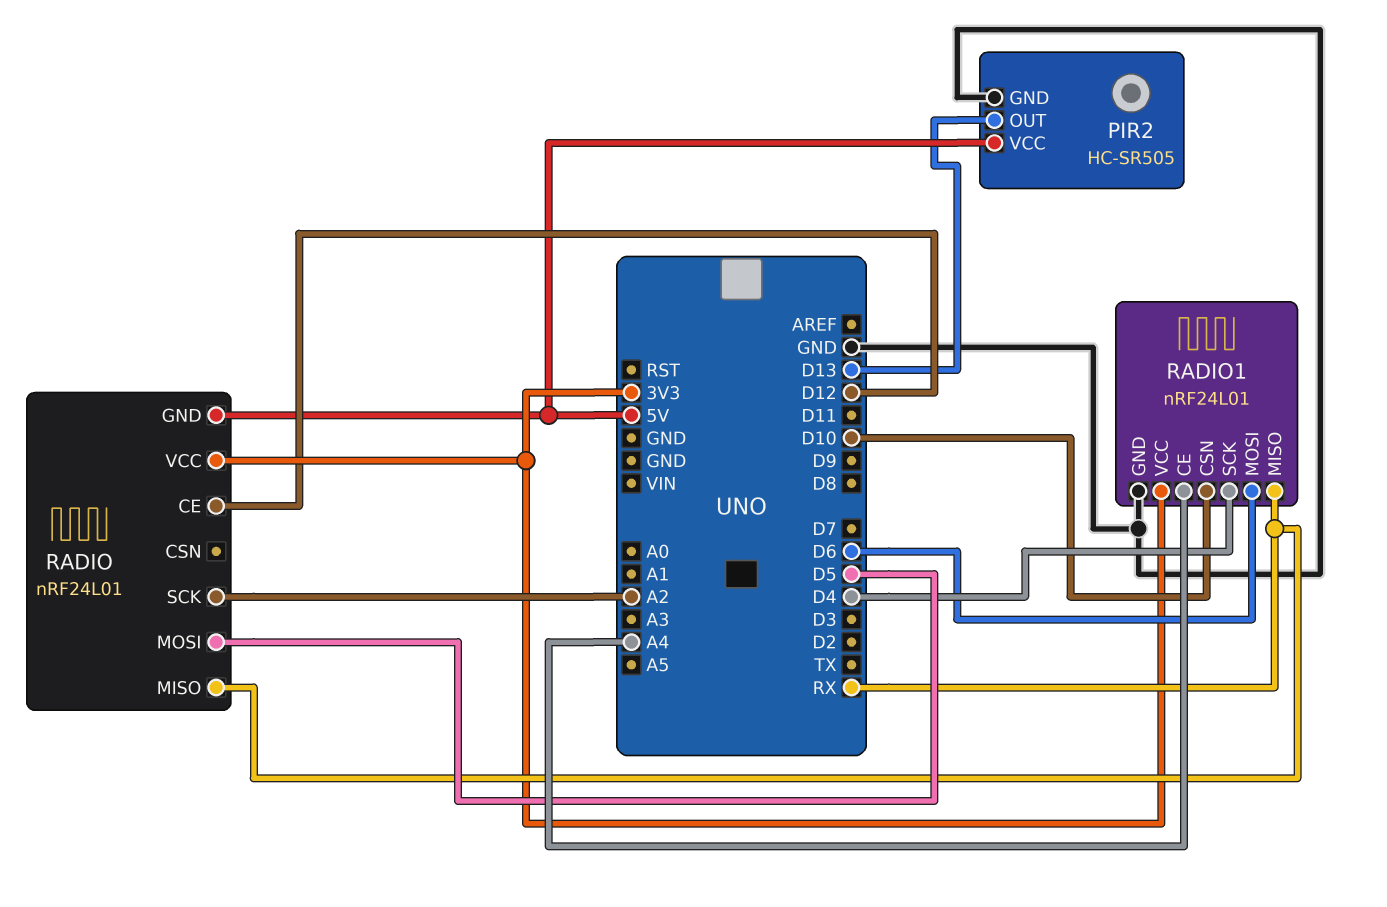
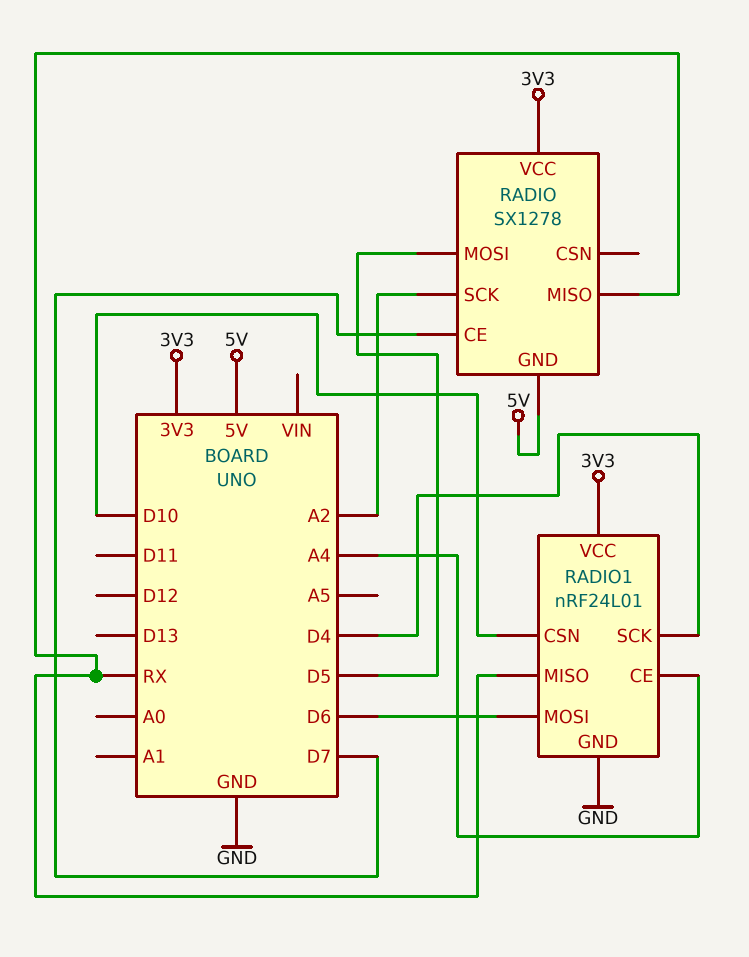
PIR2: HC-SR505 -> none
PIR2 pin GND: GND -> none
PIR2 pin OUT: D13 -> none
PIR2 pin VCC: 5V -> none
RADIO: nRF24L01 -> SX1278
RADIO pin CE: D12 -> D7

